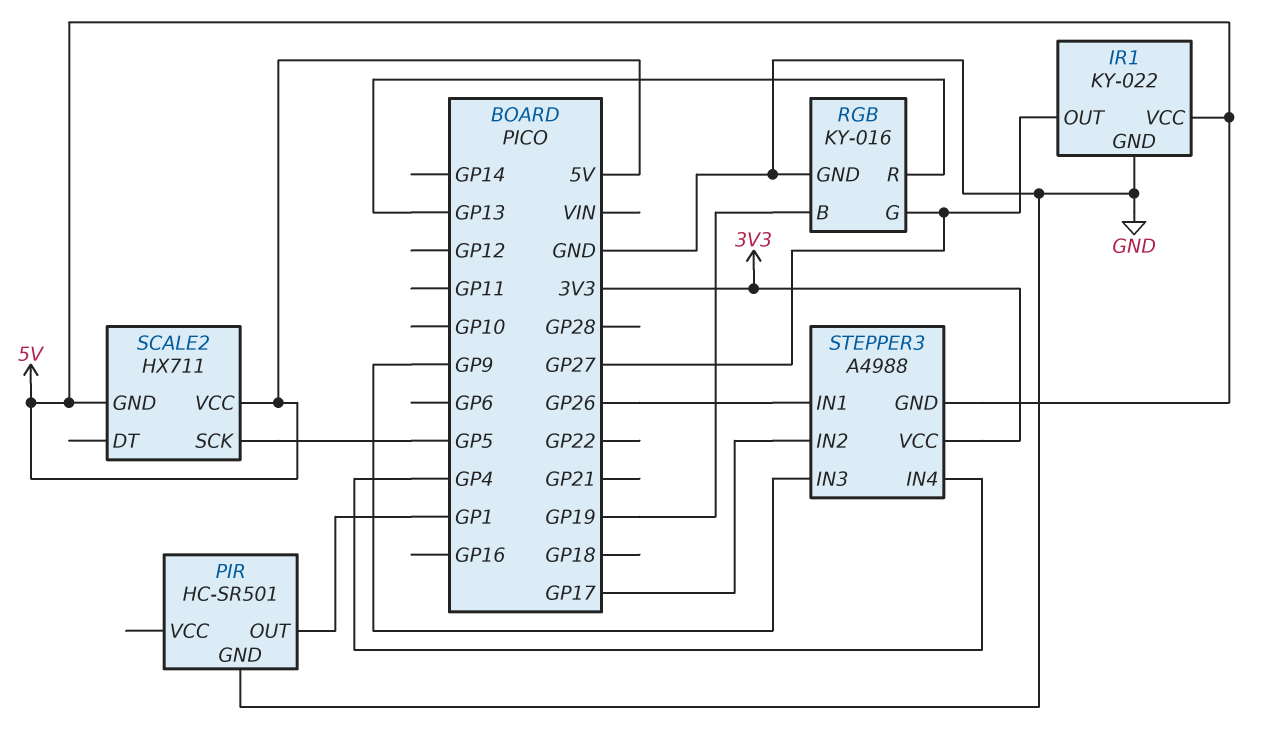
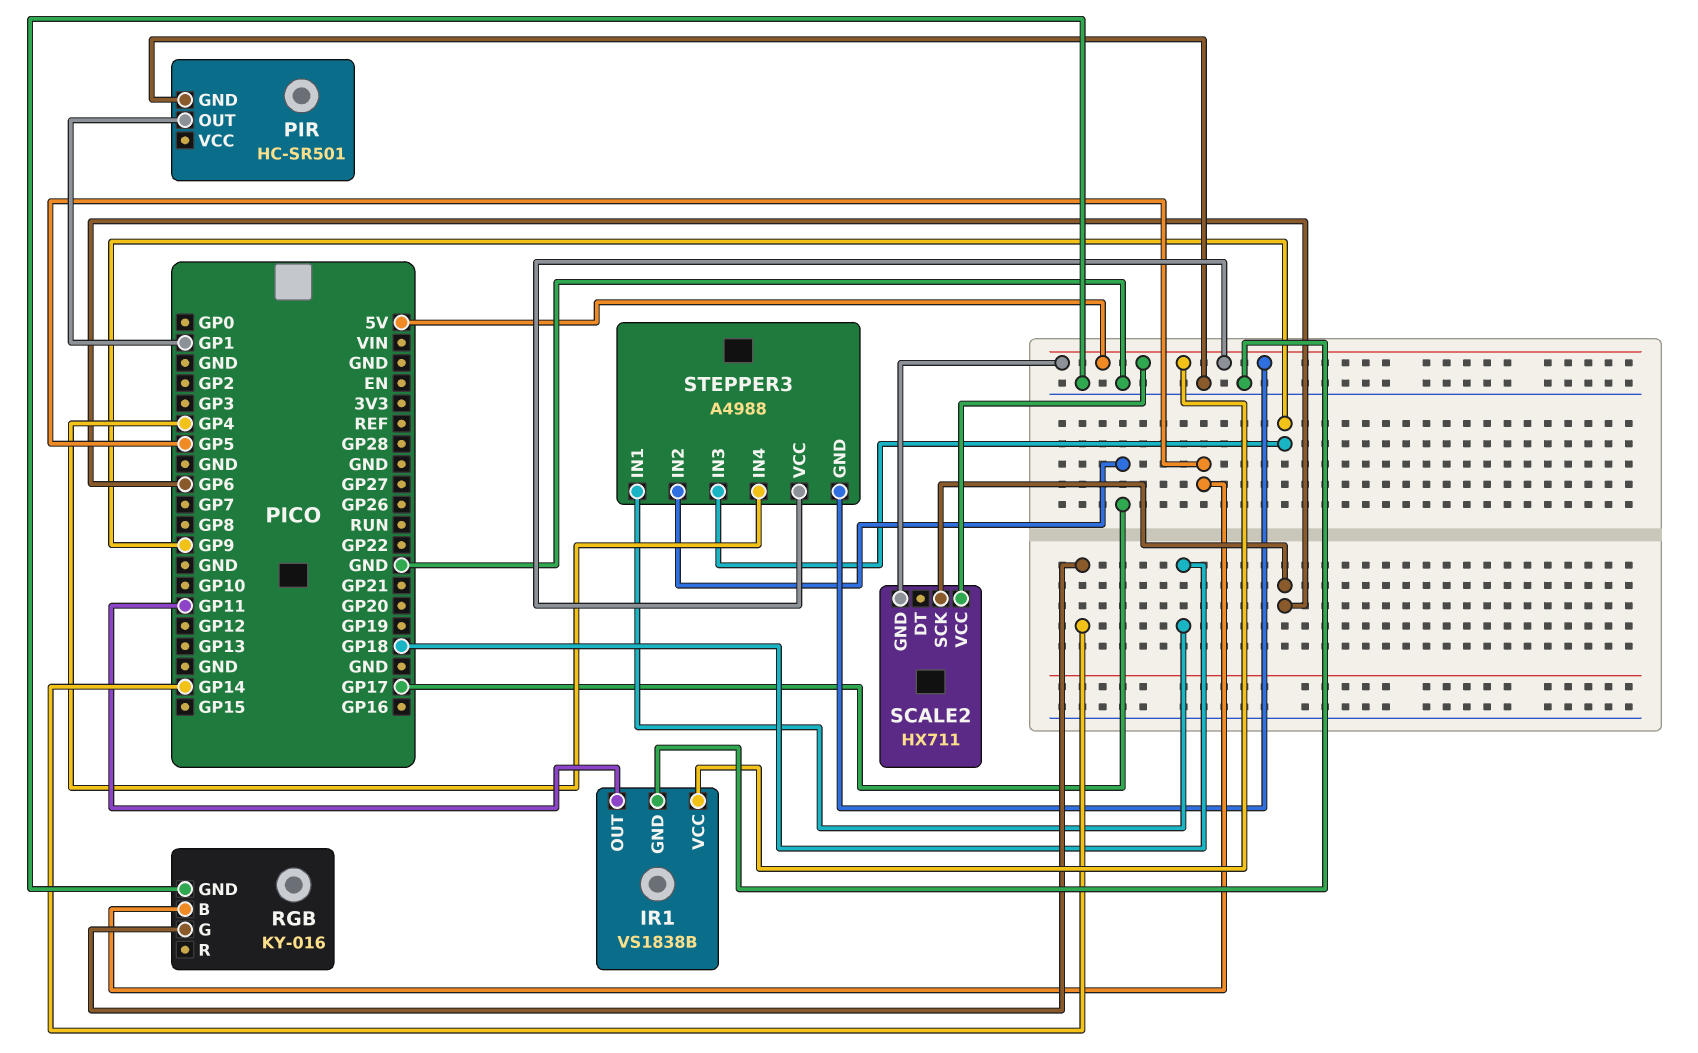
IR1: KY-022 -> VS1838B
IR1 pin OUT: GP27 -> GP11
RGB pin B: GP19 -> GP5
RGB pin G: GP27 -> GP14
RGB pin R: GP13 -> none
SCALE2 pin SCK: GP5 -> GP6
STEPPER3 pin IN1: GP26 -> GP18
STEPPER3 pin VCC: 3V3 -> 5V

